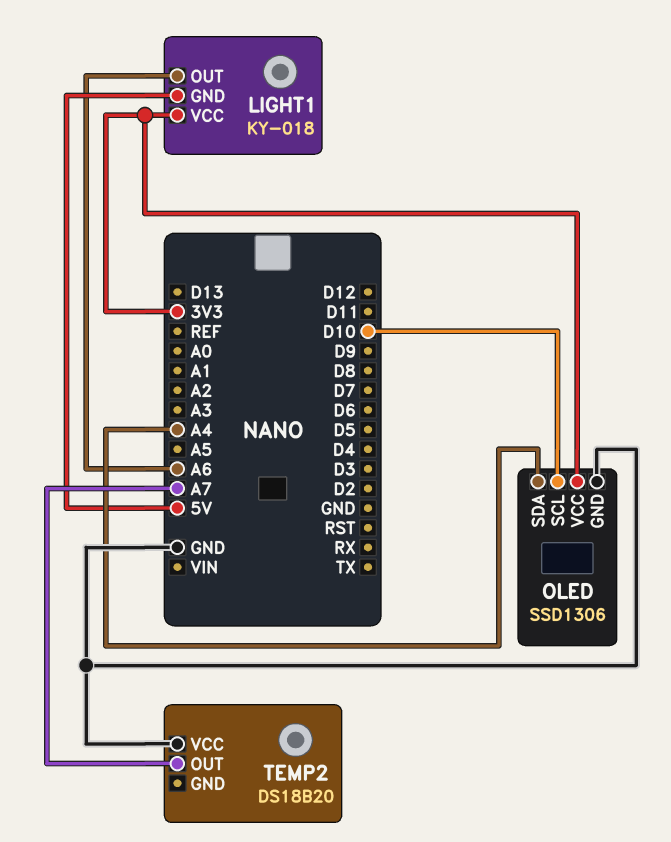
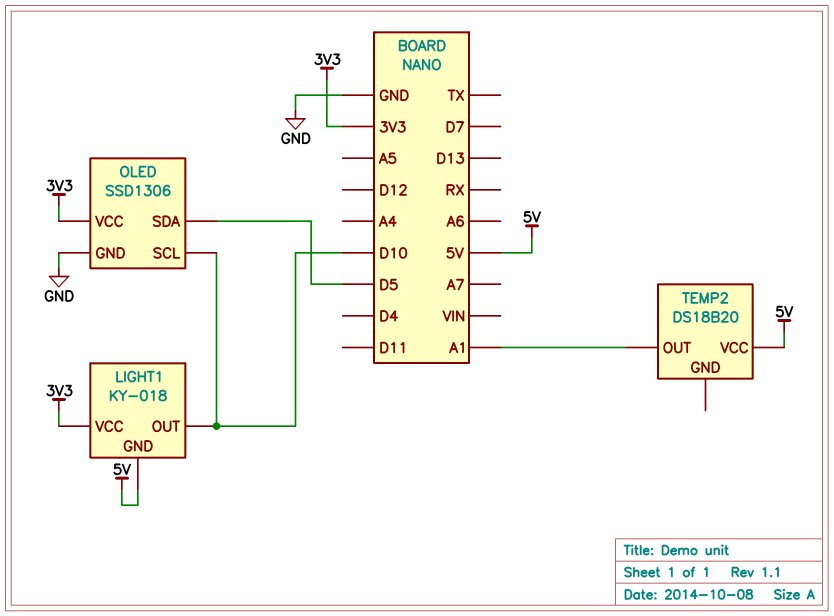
LIGHT1 pin OUT: A6 -> D10
OLED pin SDA: A4 -> D5
TEMP2 pin OUT: A7 -> A1
TEMP2 pin VCC: GND -> 5V

